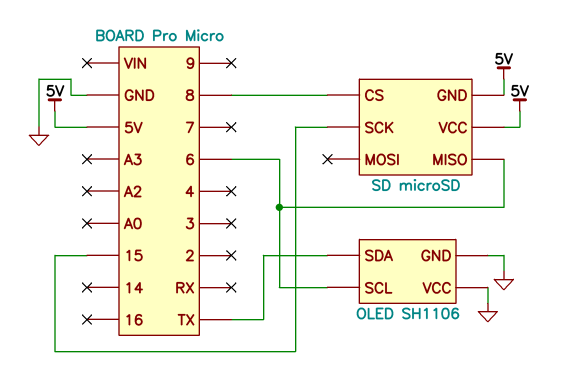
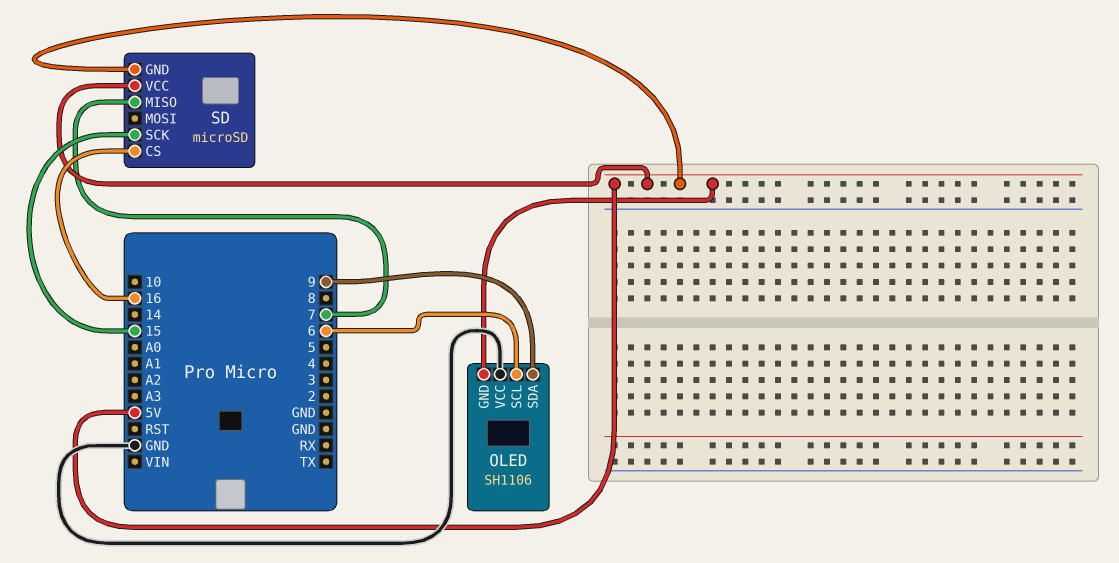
OLED pin GND: GND -> 5V
OLED pin SDA: TX -> 9
SD pin CS: 8 -> 16
SD pin MISO: 6 -> 7

